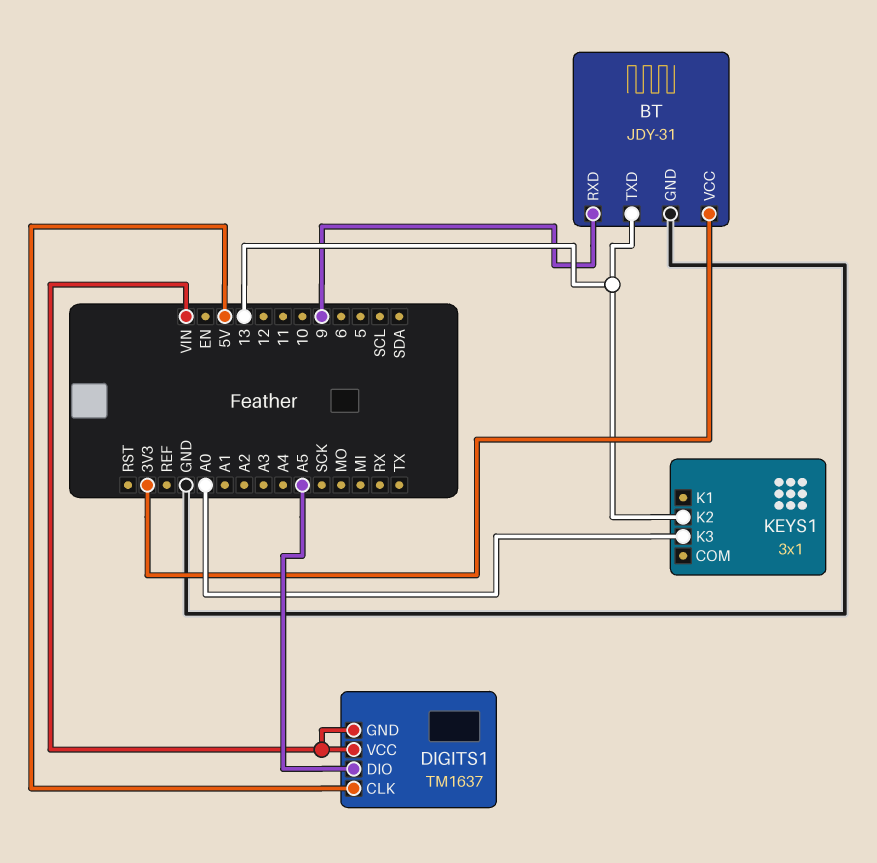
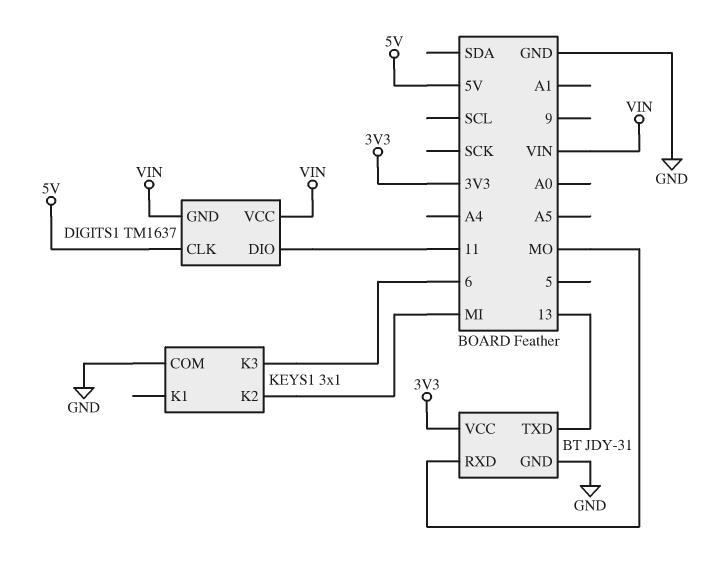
BT pin RXD: 9 -> MO
DIGITS1 pin DIO: A5 -> 11
KEYS1 pin COM: none -> GND
KEYS1 pin K2: 13 -> MI
KEYS1 pin K3: A0 -> 6

